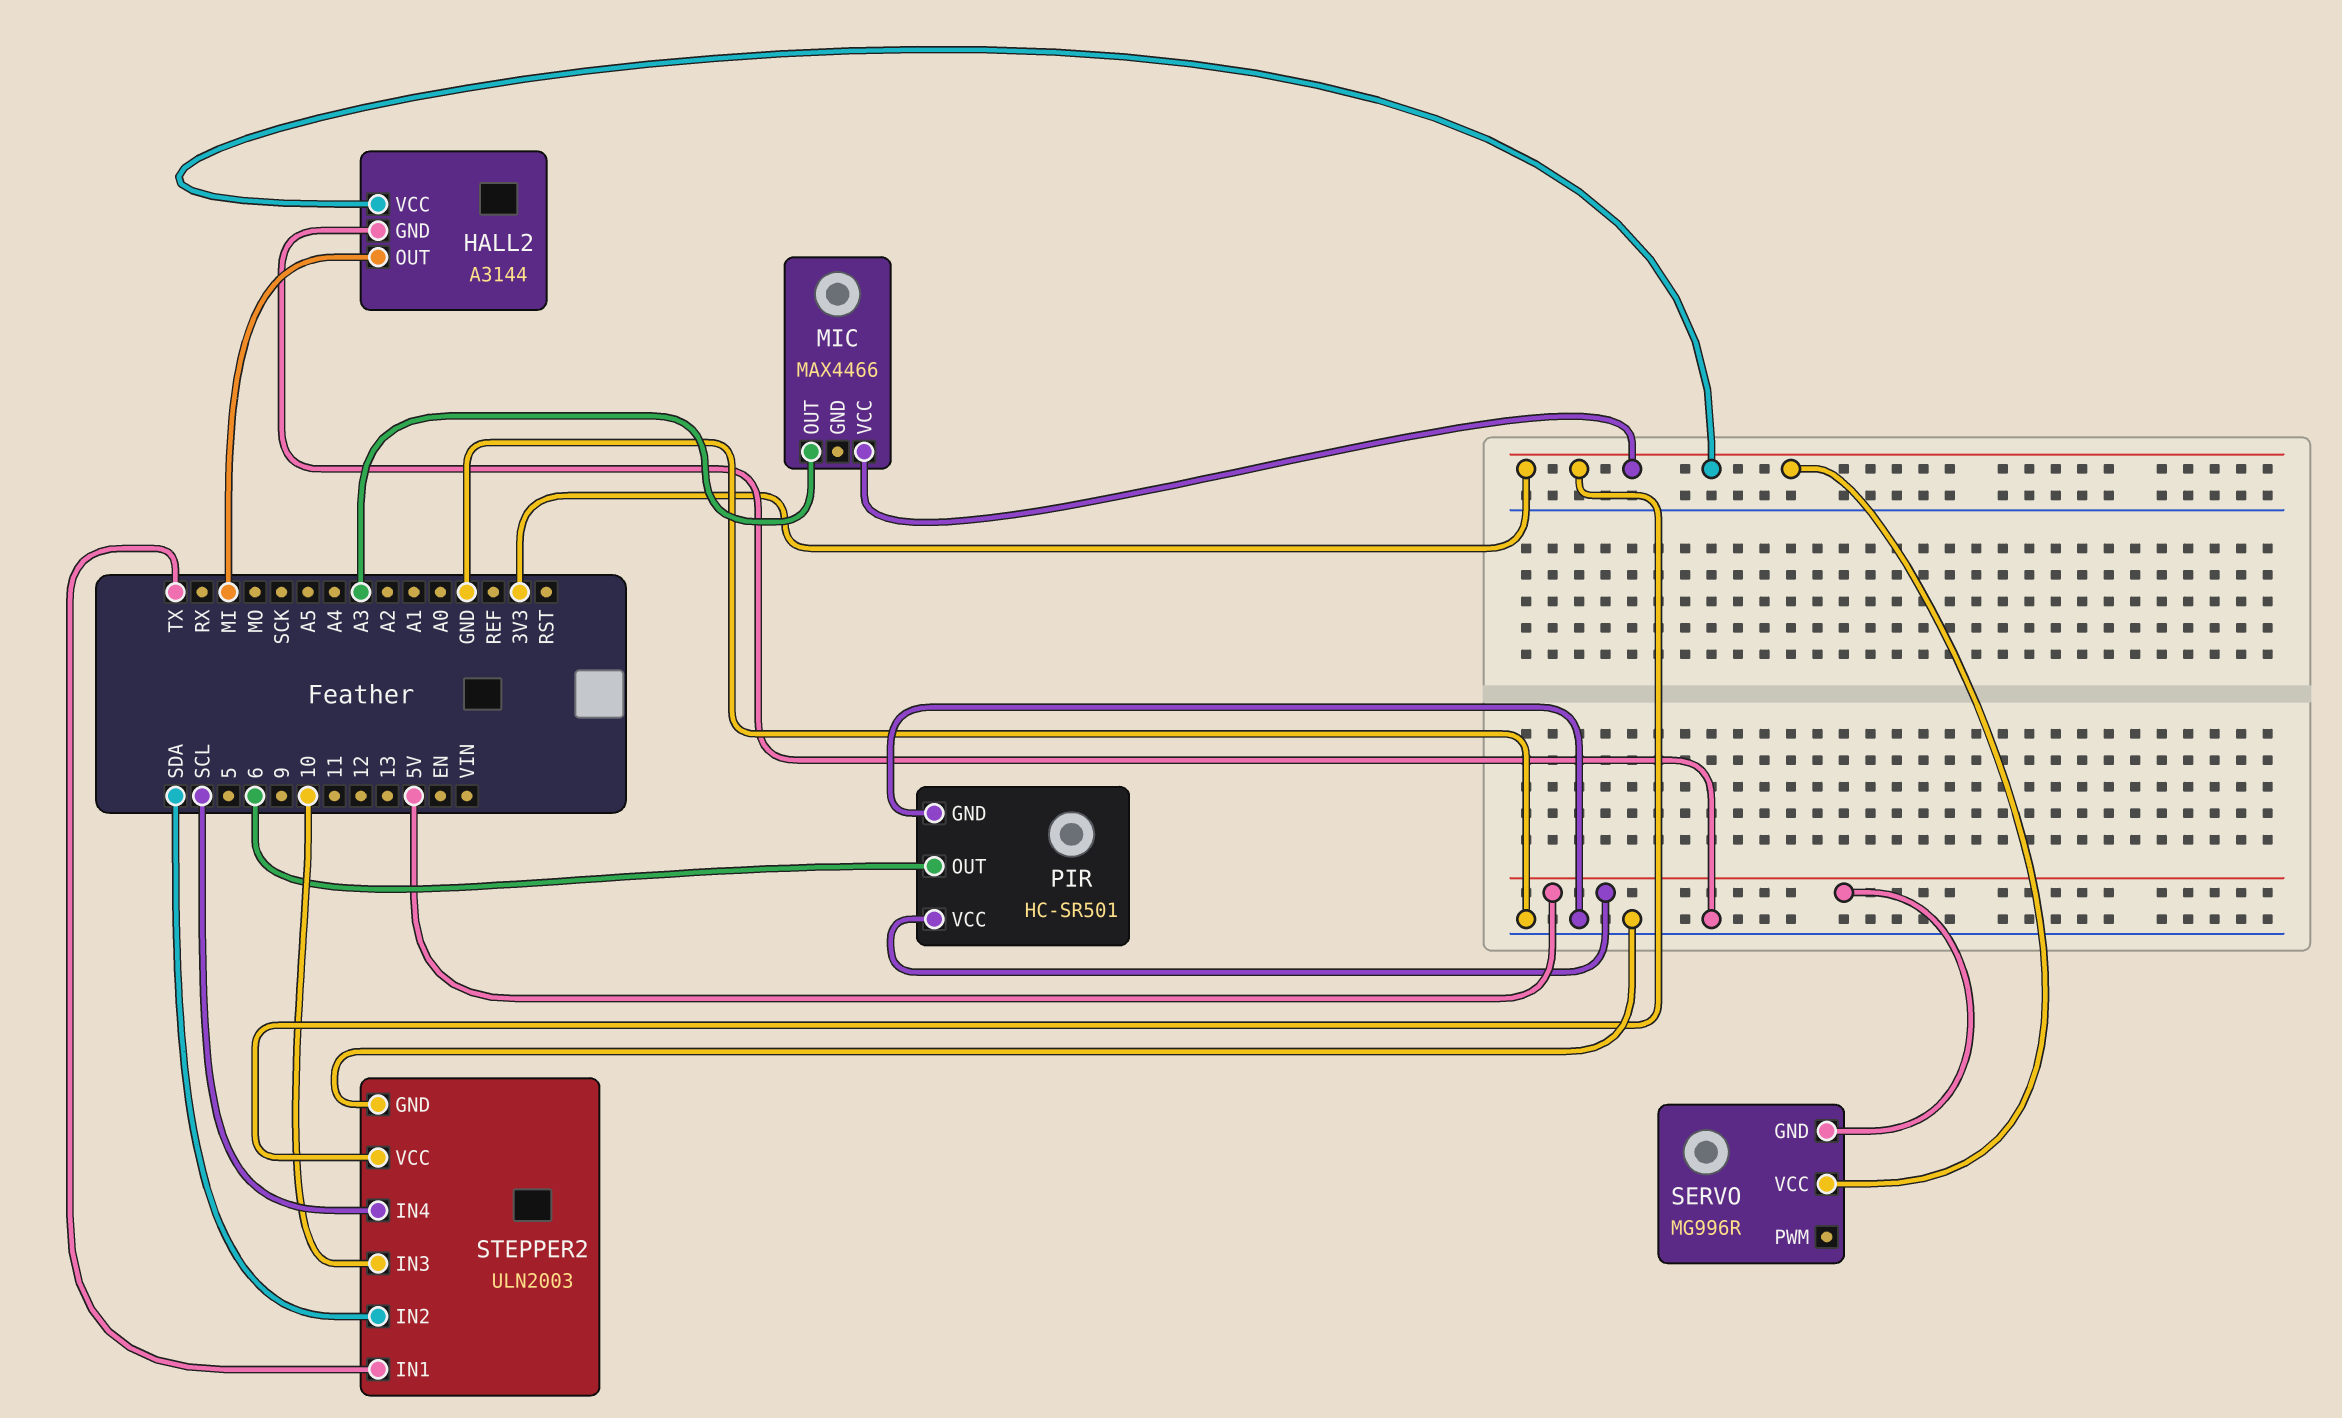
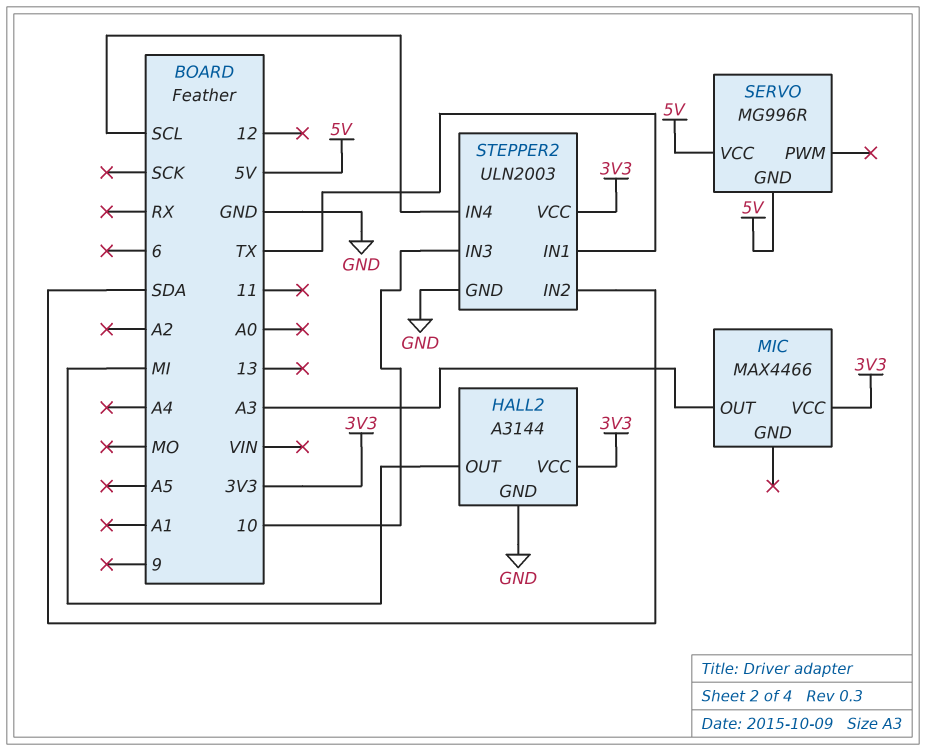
PIR: HC-SR501 -> none
PIR pin GND: GND -> none
PIR pin OUT: 6 -> none
PIR pin VCC: 5V -> none
SERVO pin VCC: 3V3 -> 5V

